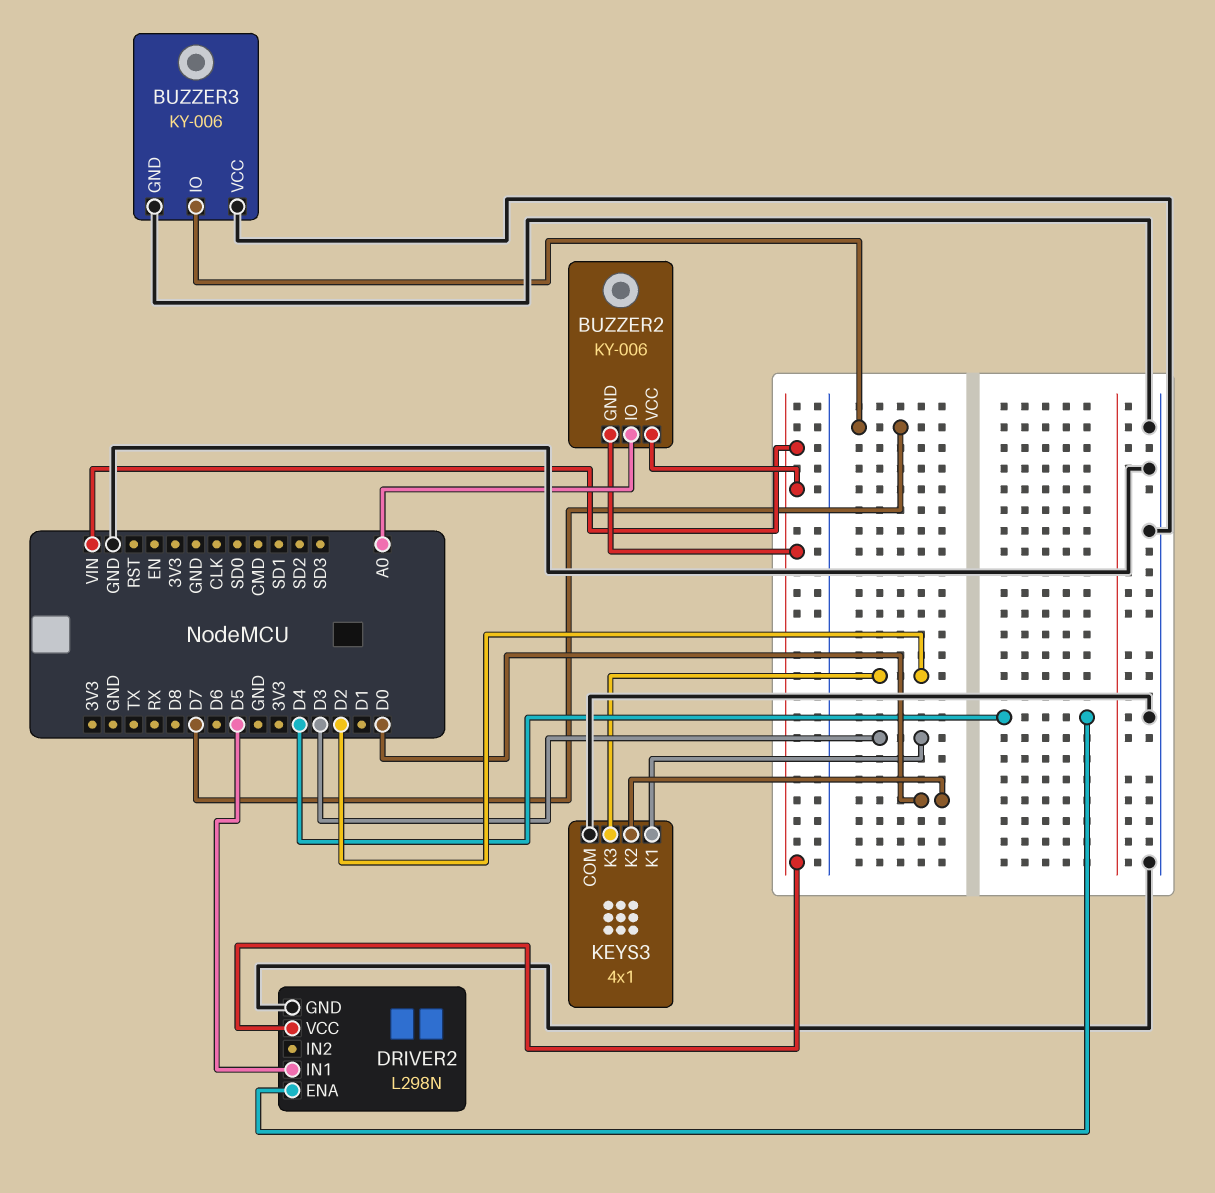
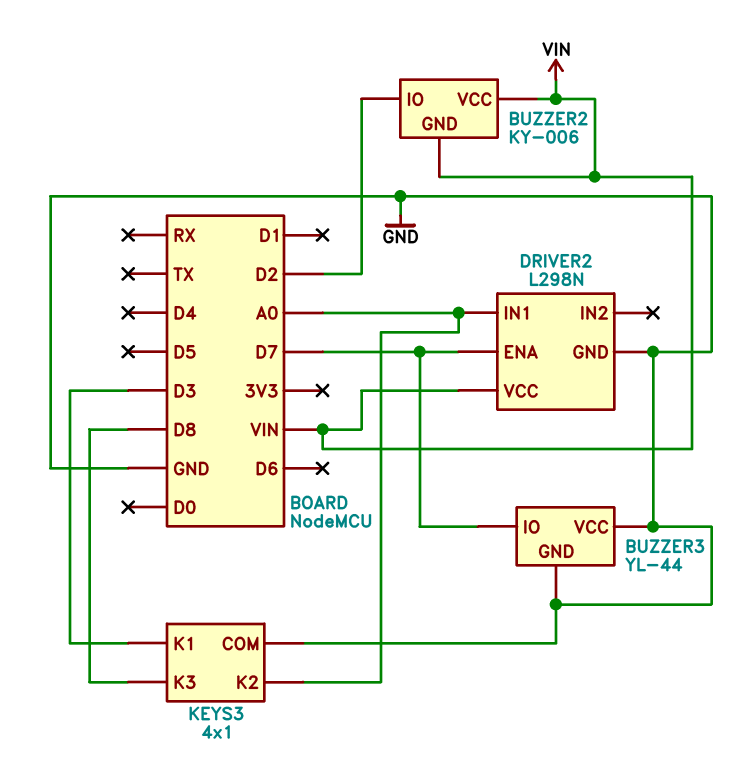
BUZZER2 pin IO: A0 -> D2
BUZZER3: KY-006 -> YL-44
DRIVER2 pin ENA: D4 -> D7
DRIVER2 pin IN1: D5 -> A0
KEYS3 pin K2: D0 -> A0
KEYS3 pin K3: D2 -> D8

